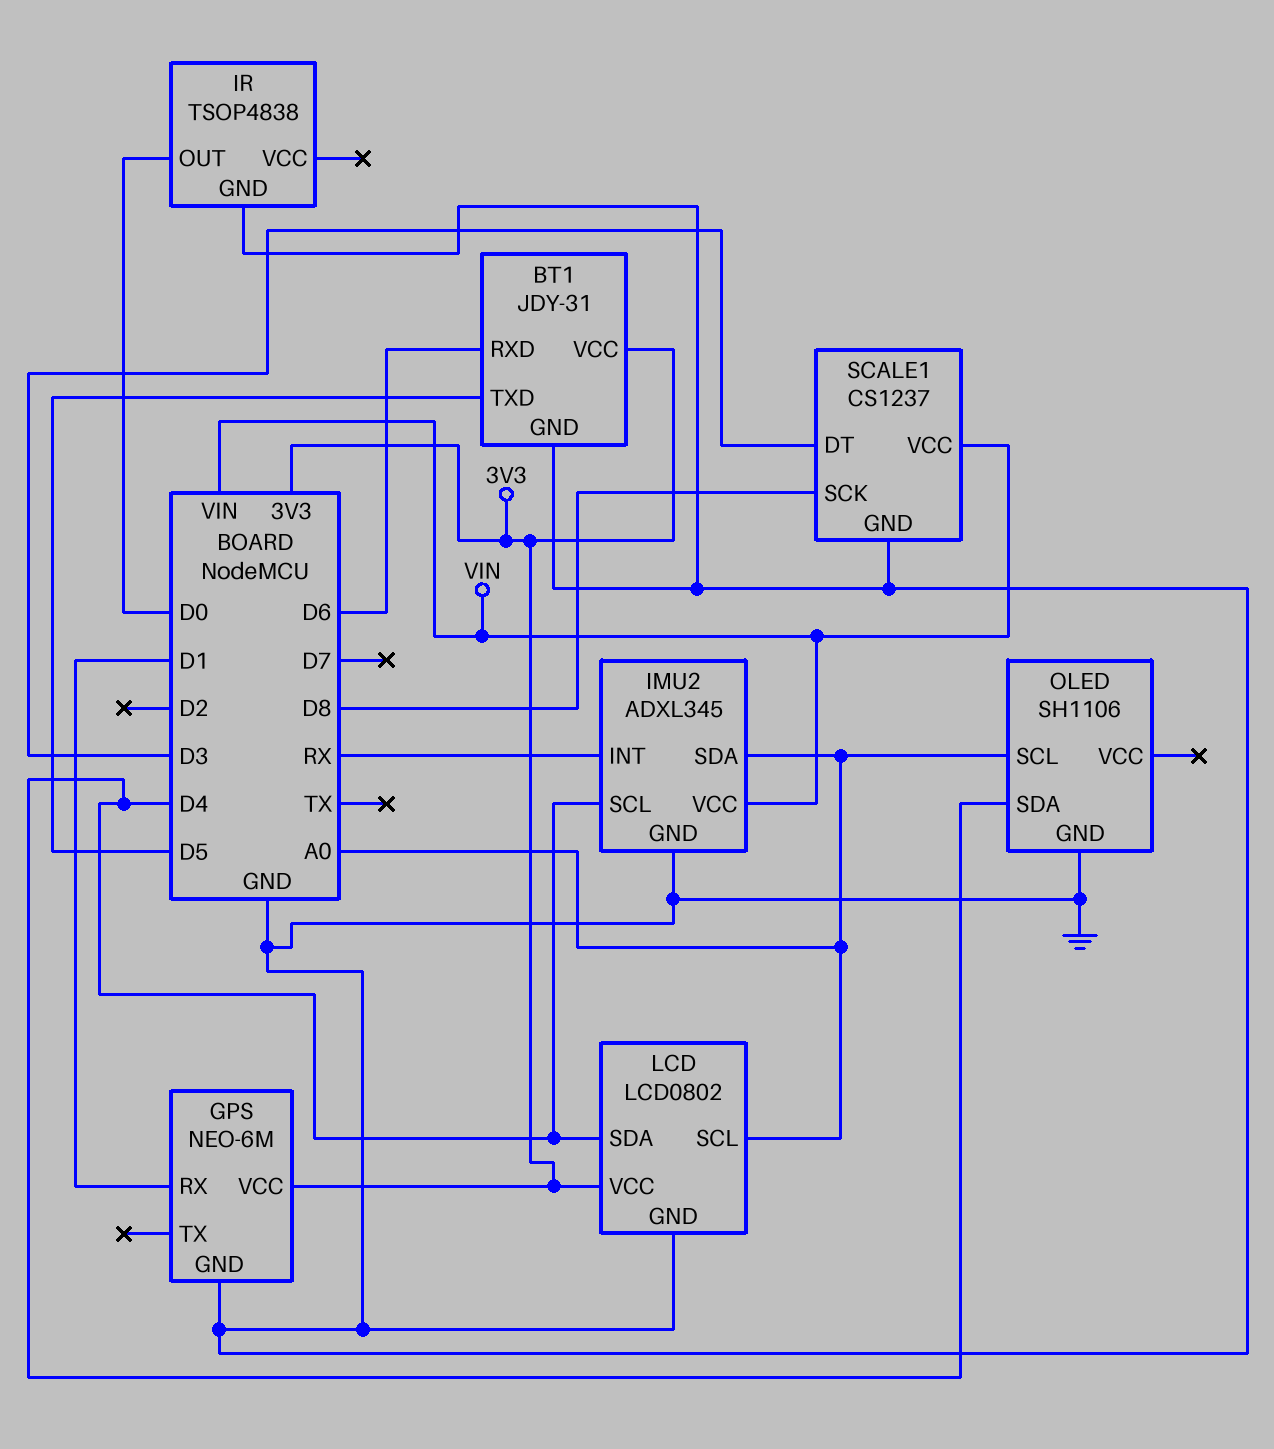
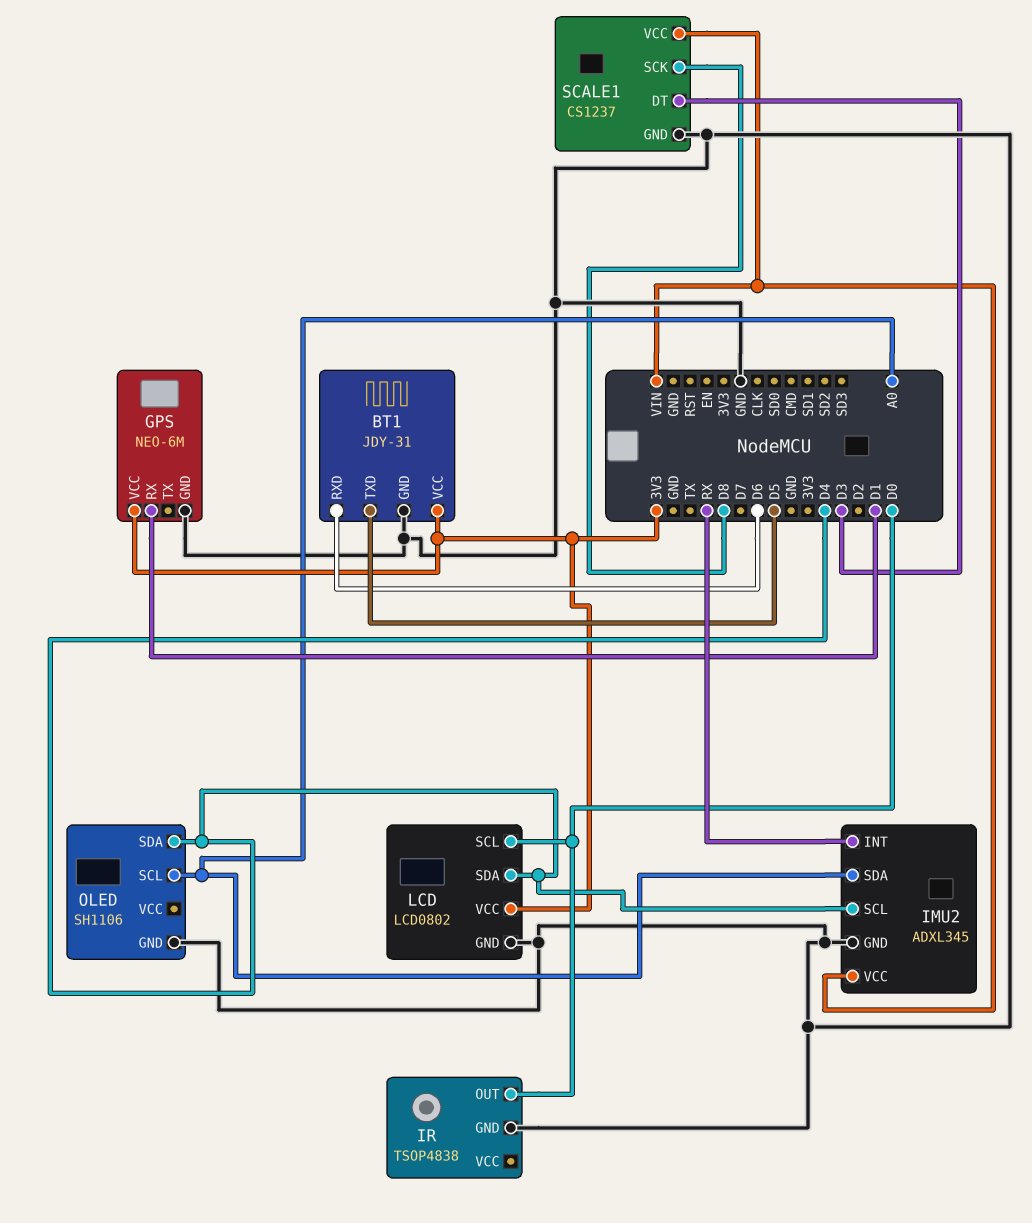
LCD pin SCL: A0 -> D0

